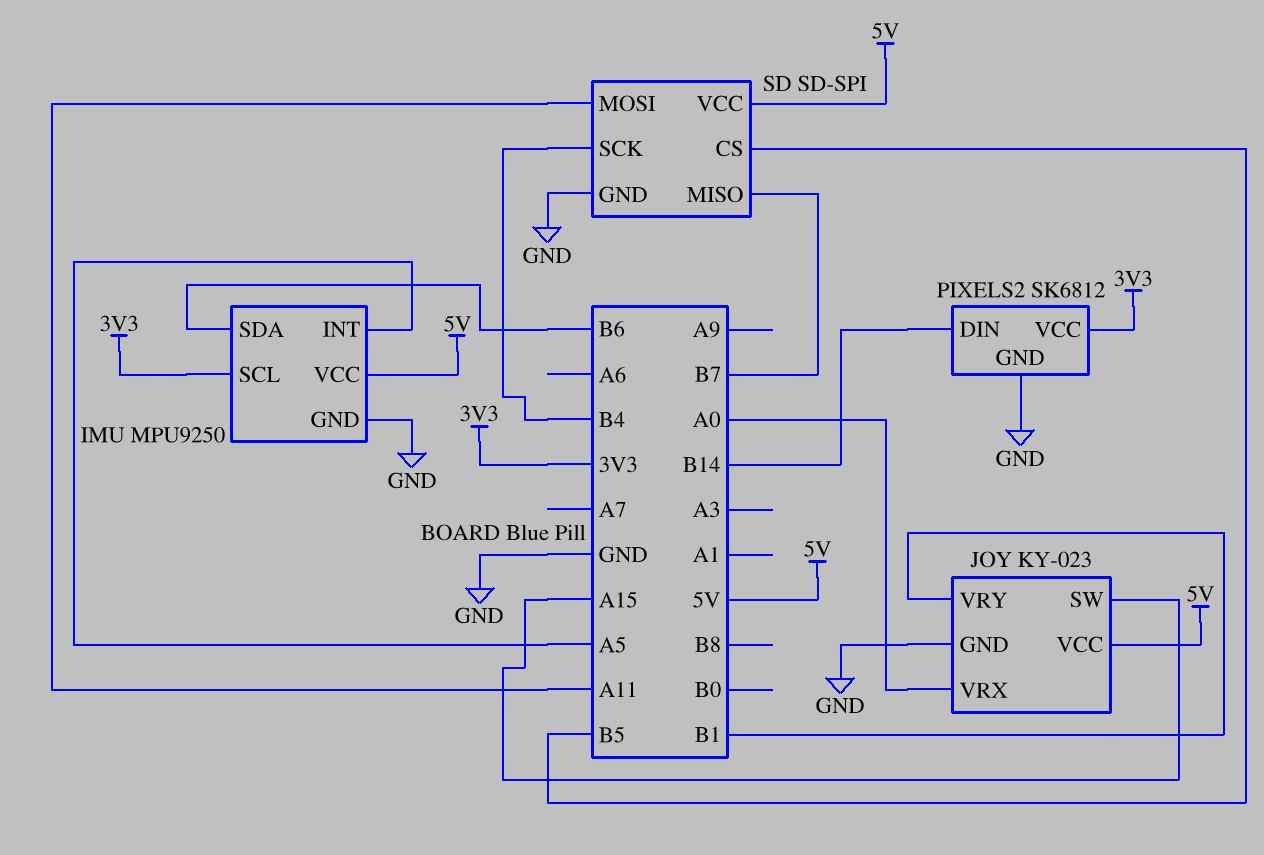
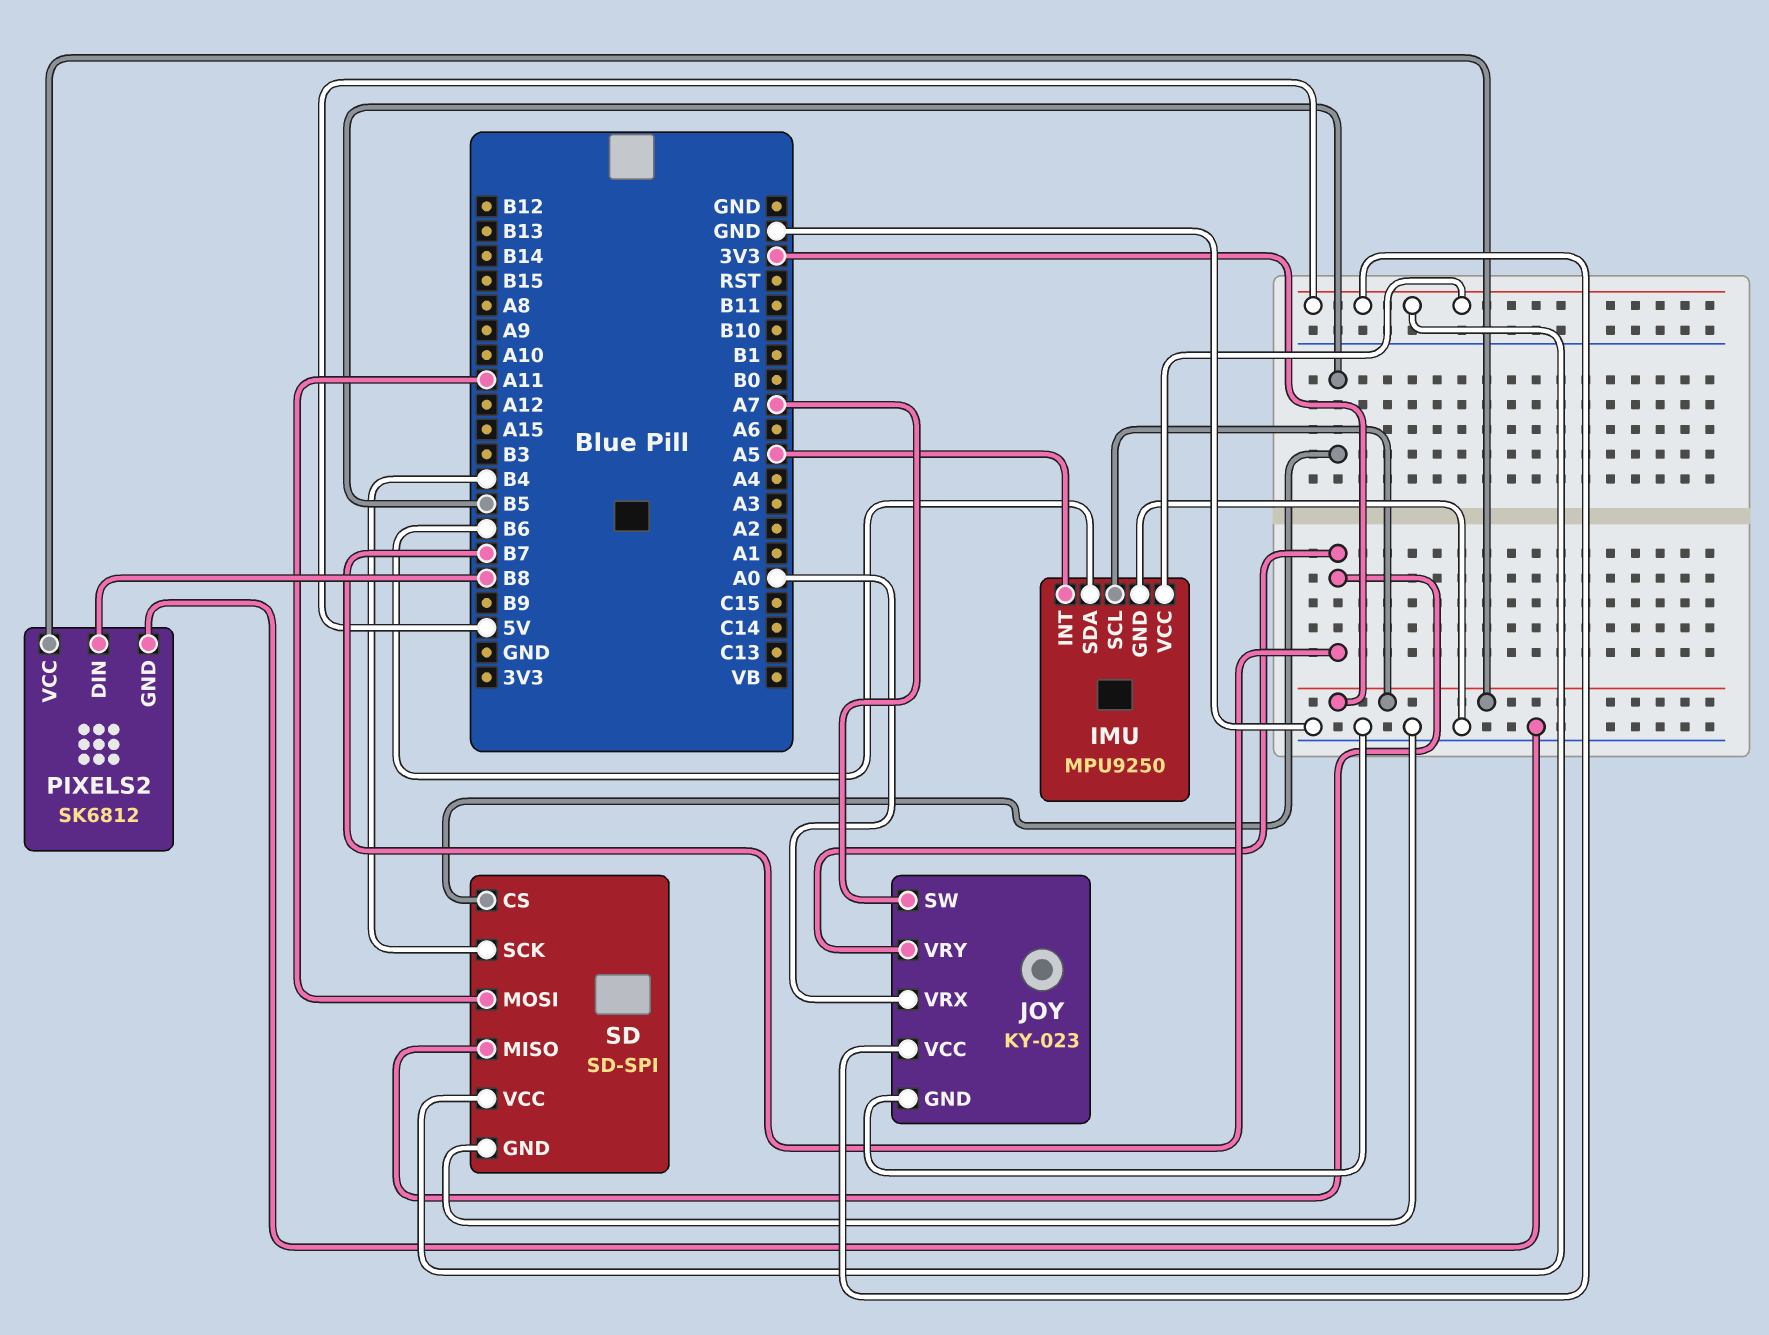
JOY pin SW: A15 -> A7
JOY pin VRY: B1 -> B7
PIXELS2 pin DIN: B14 -> B8

